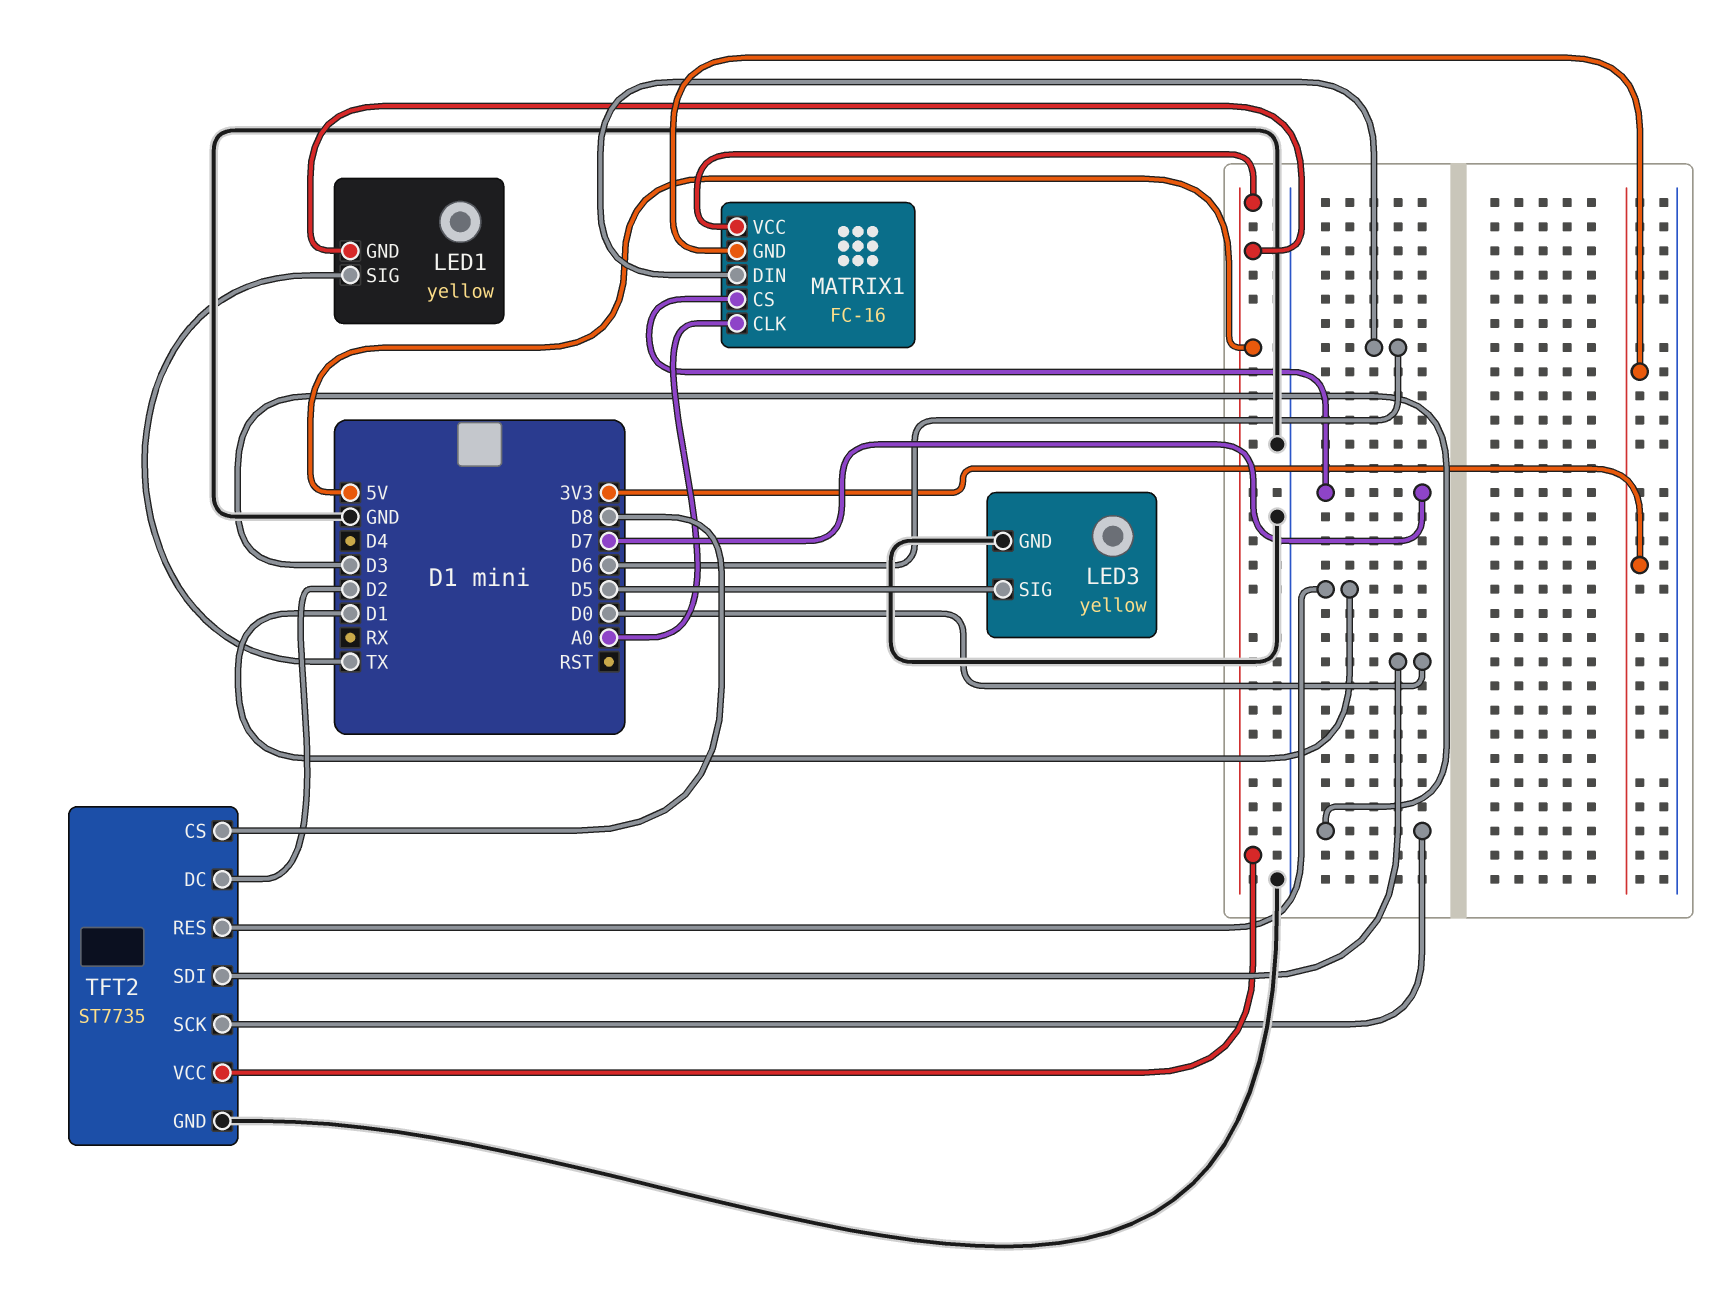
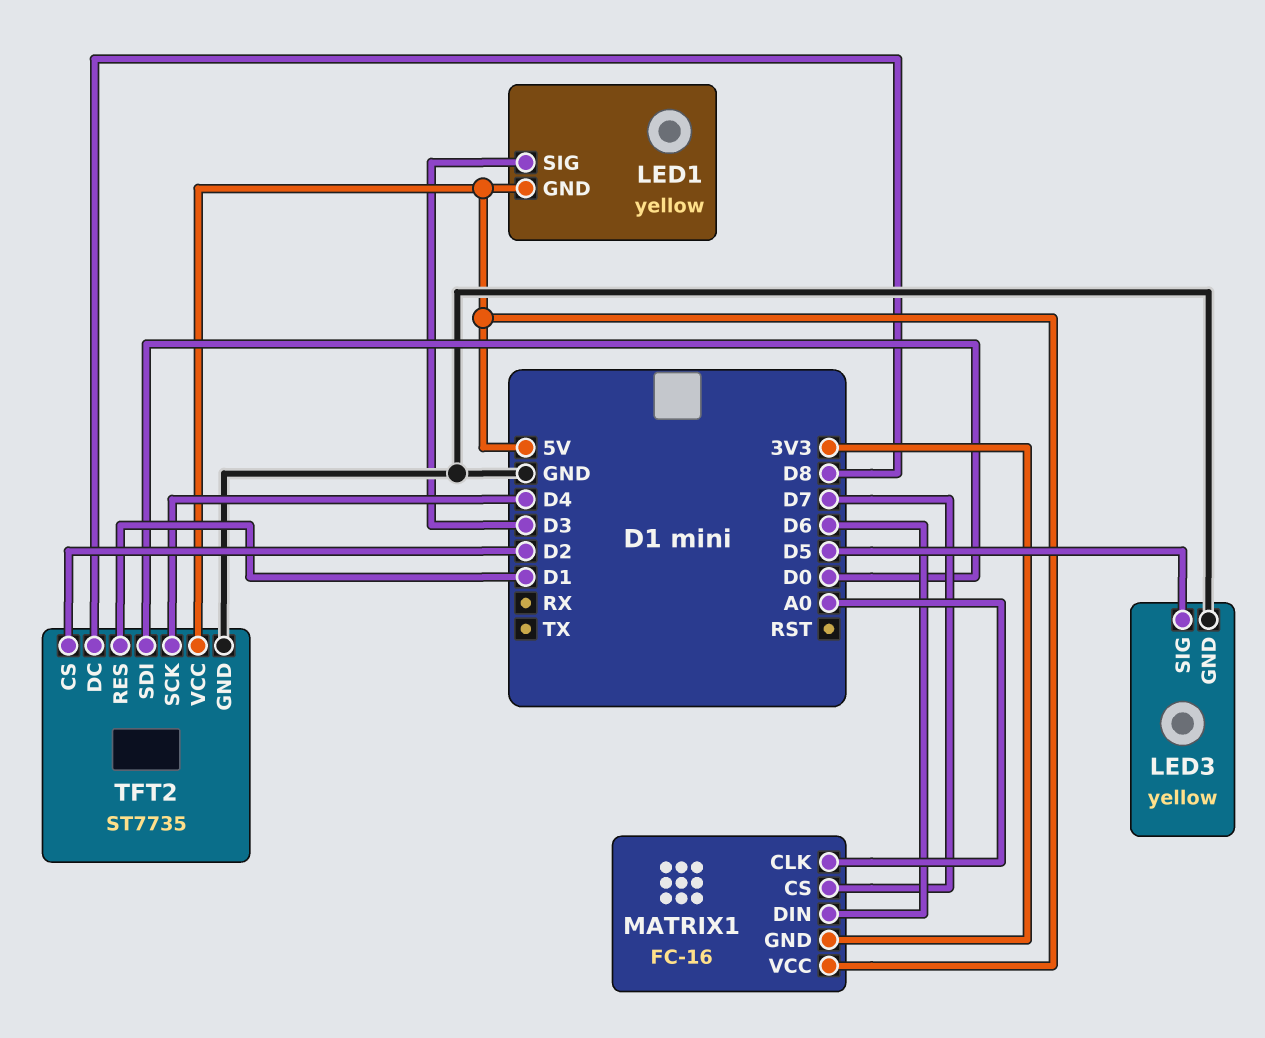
LED1 pin SIG: TX -> D3
TFT2 pin CS: D8 -> D2
TFT2 pin DC: D2 -> D8
TFT2 pin SCK: D3 -> D4

